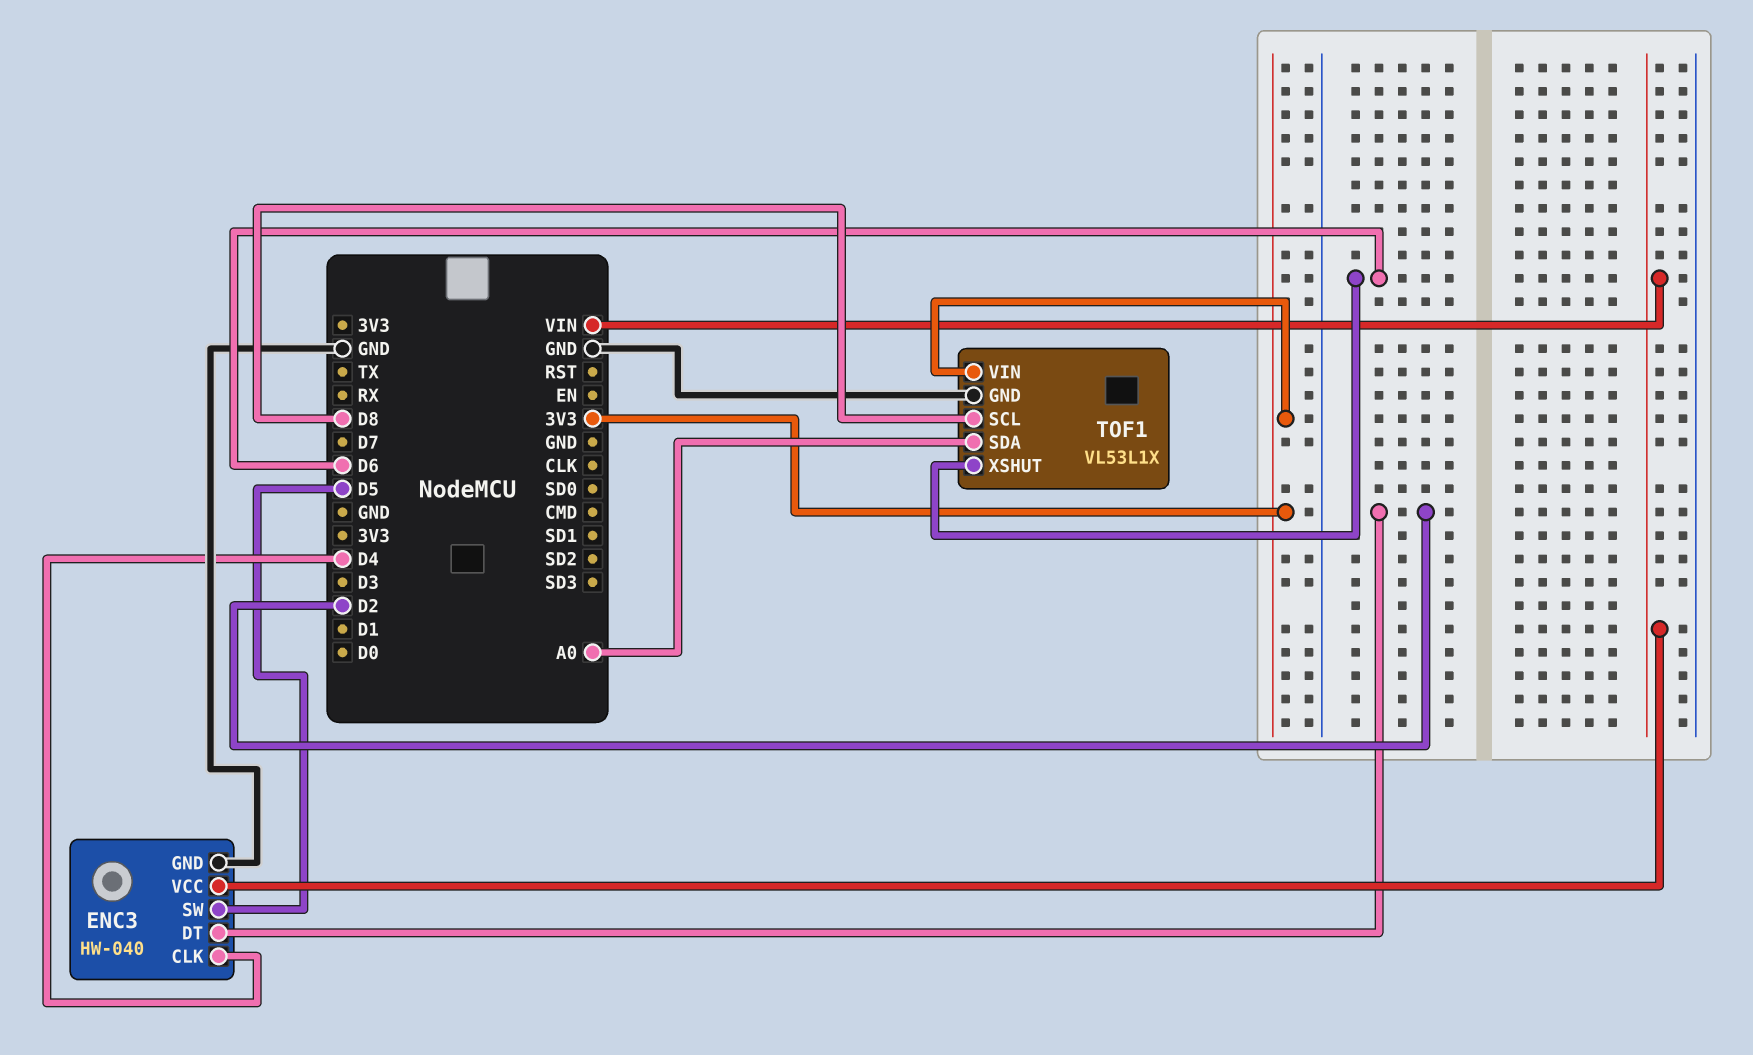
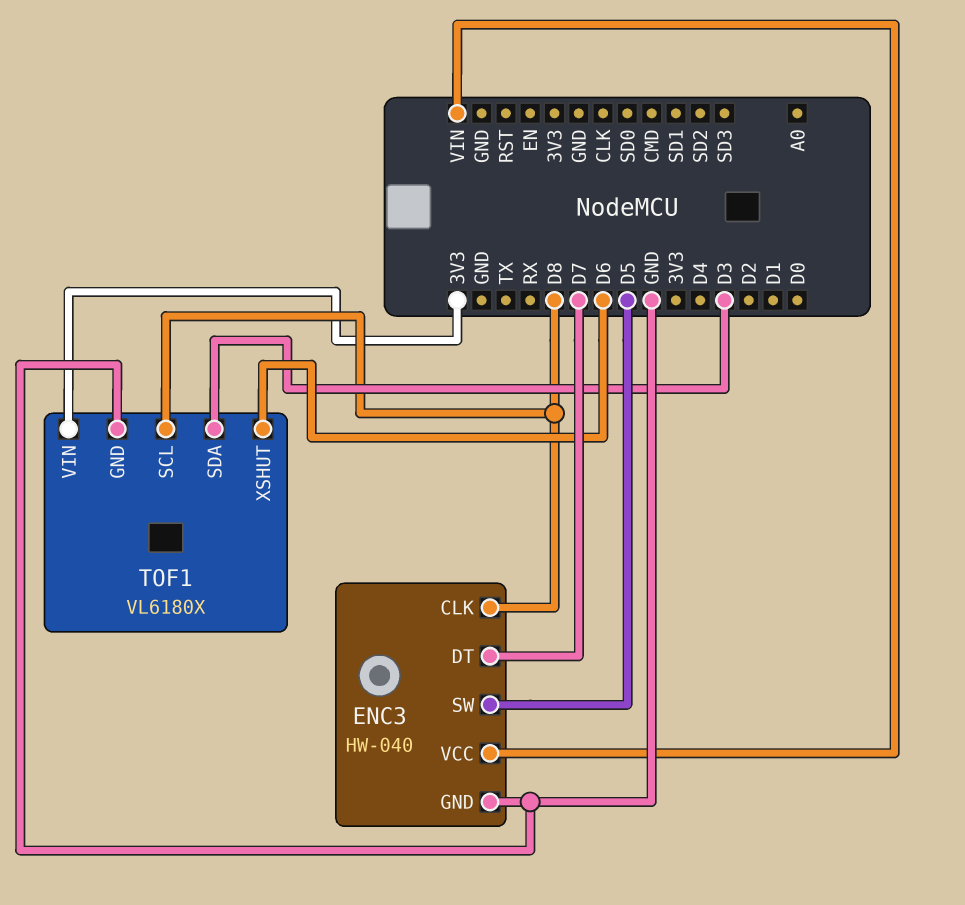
ENC3 pin CLK: D4 -> D8
ENC3 pin DT: D2 -> D7
TOF1: VL53L1X -> VL6180X
TOF1 pin SDA: A0 -> D3

